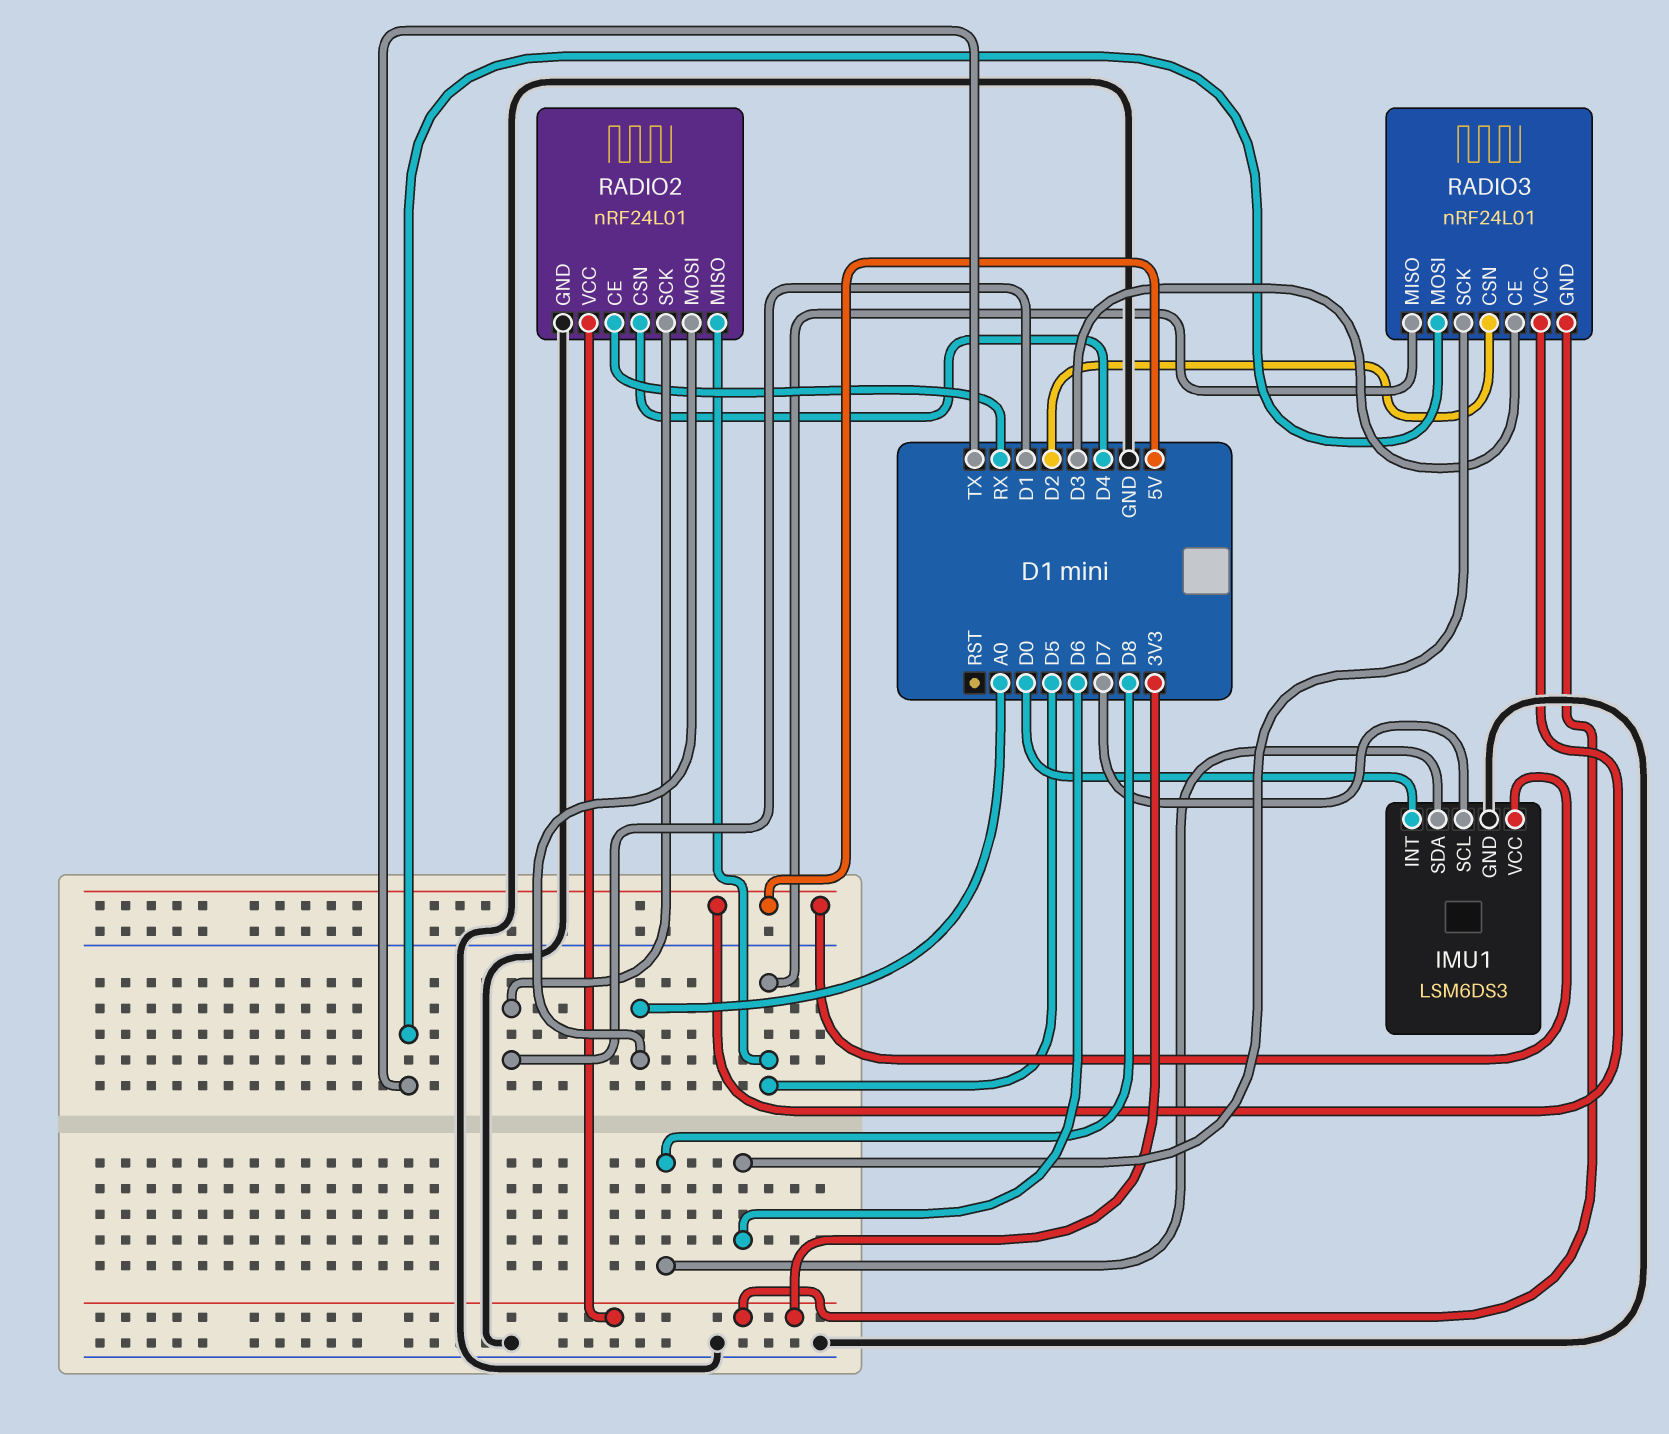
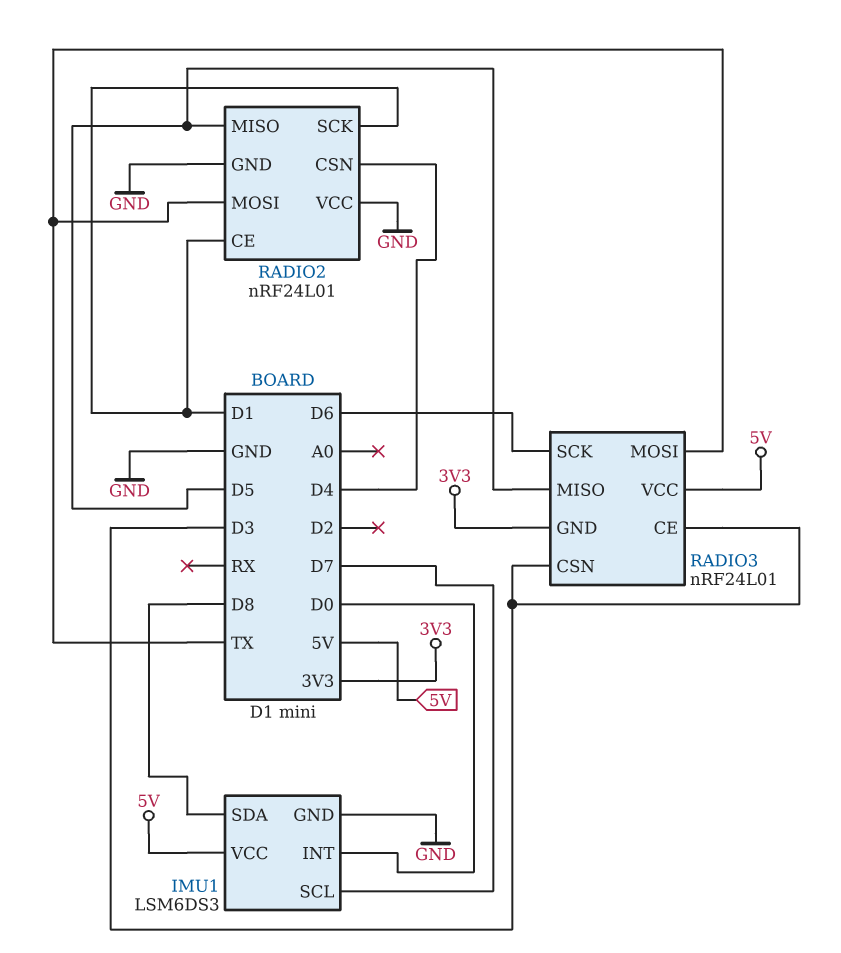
RADIO2 pin CE: RX -> D1
RADIO2 pin MOSI: A0 -> TX
RADIO2 pin VCC: 3V3 -> GND
RADIO3 pin CSN: D2 -> D3

